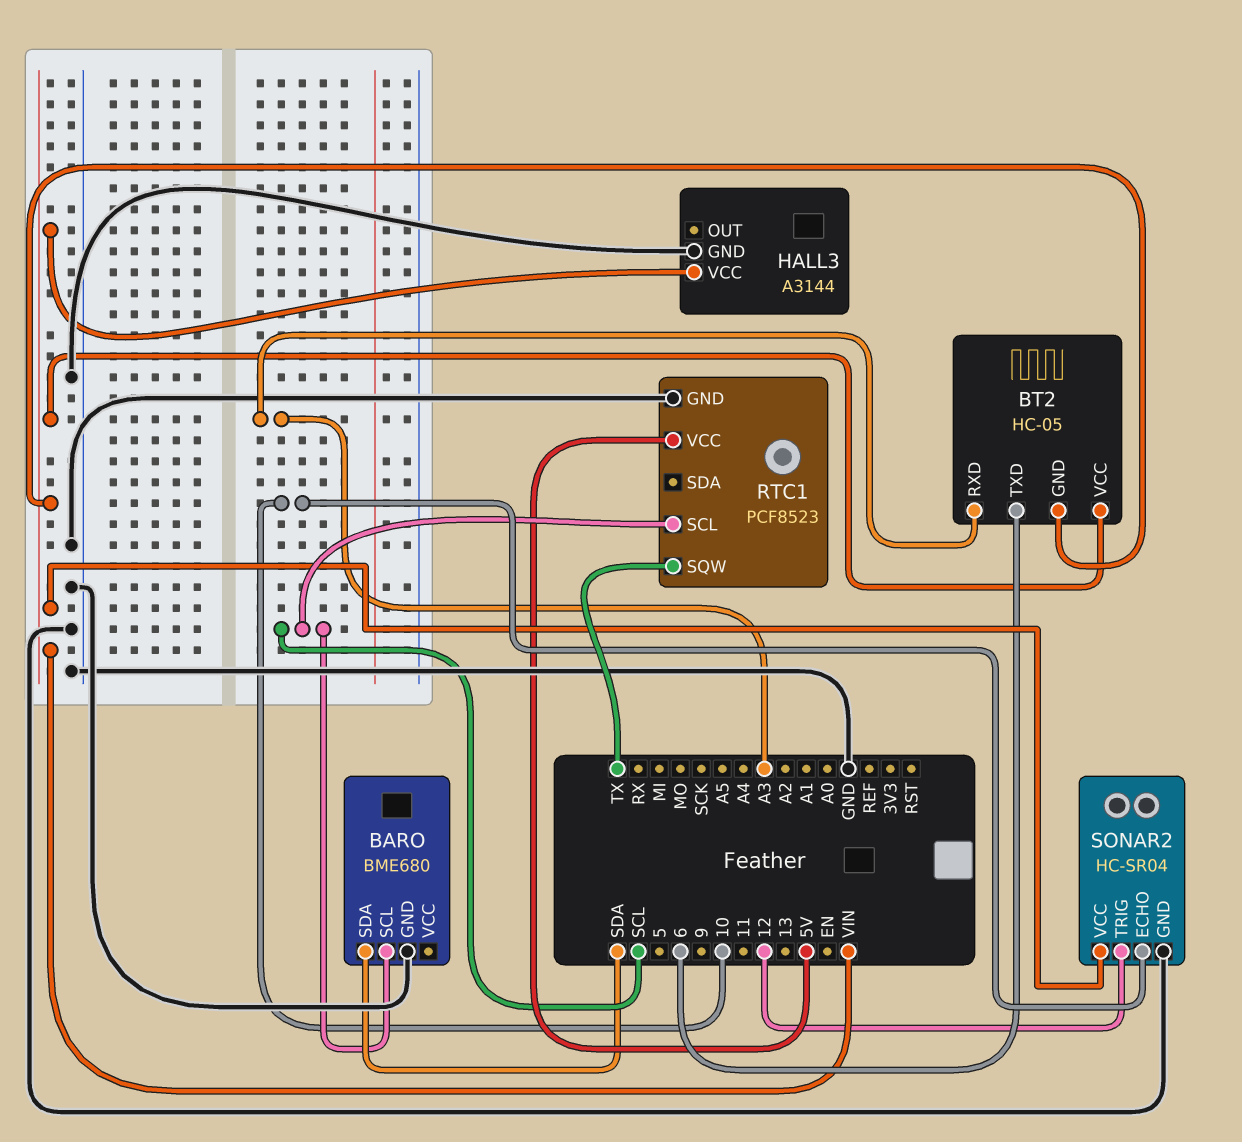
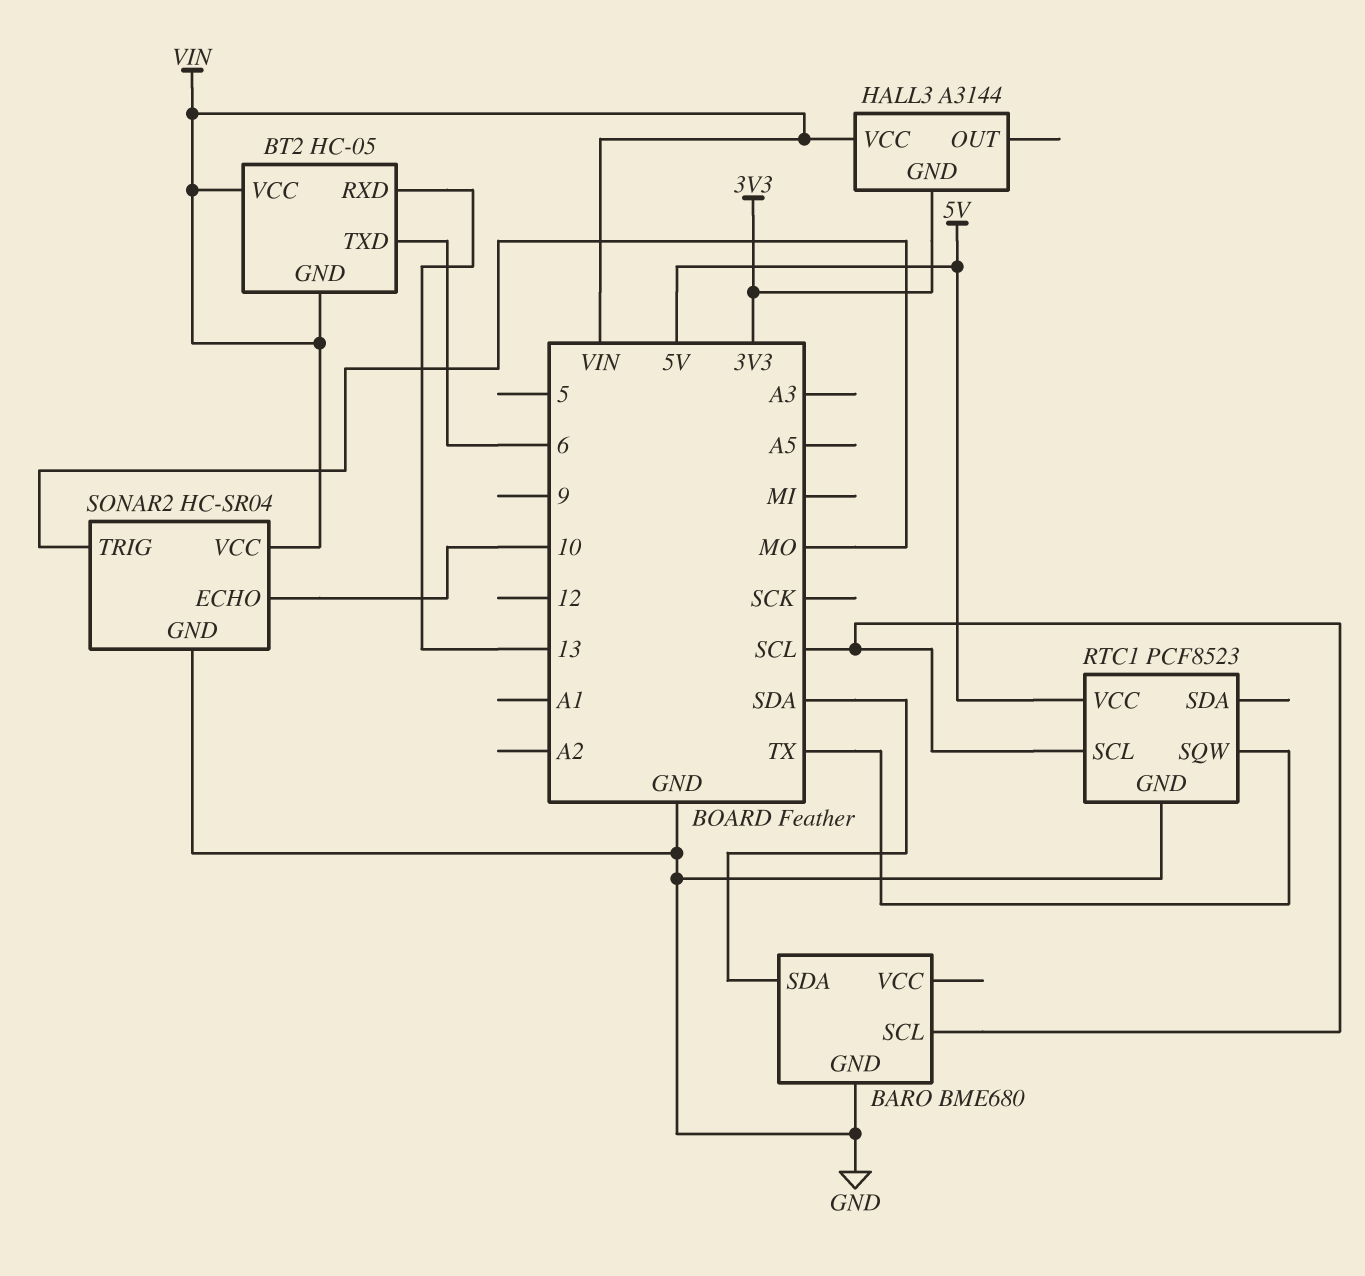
BT2 pin RXD: A3 -> 13
HALL3 pin GND: GND -> 3V3
SONAR2 pin TRIG: 12 -> MO

